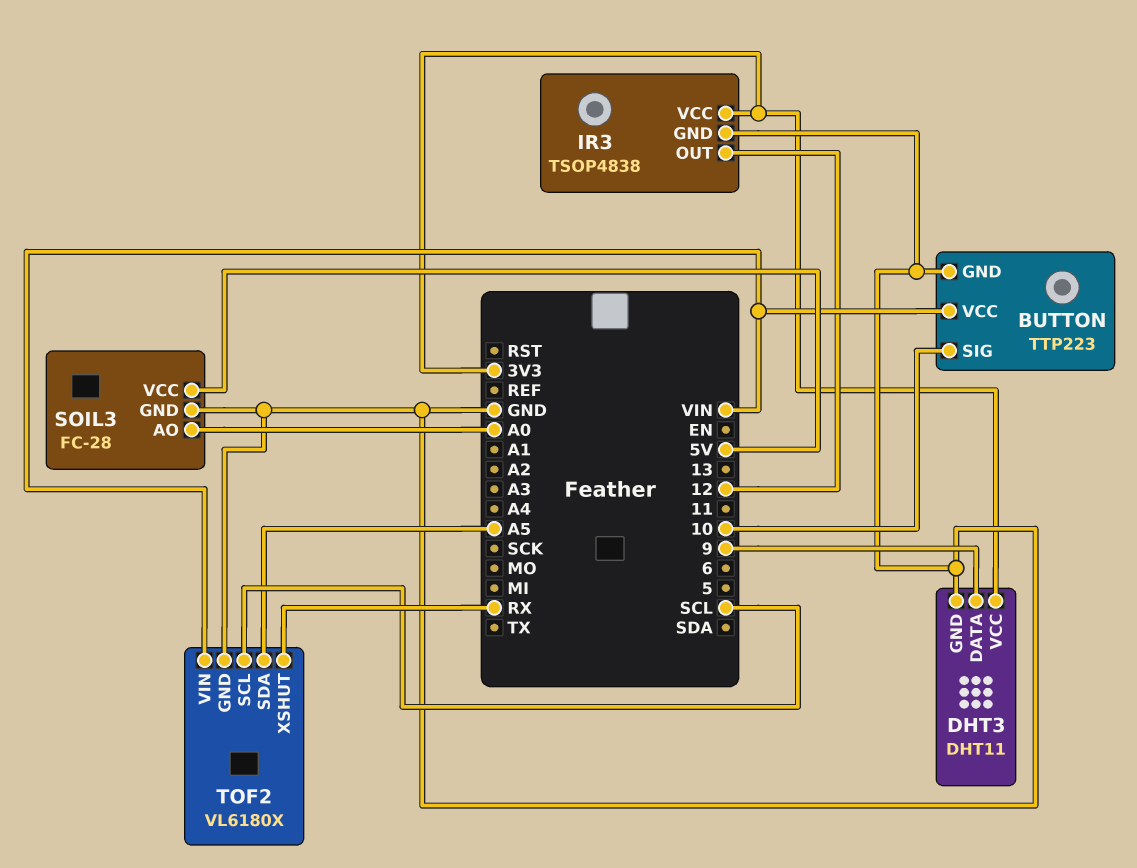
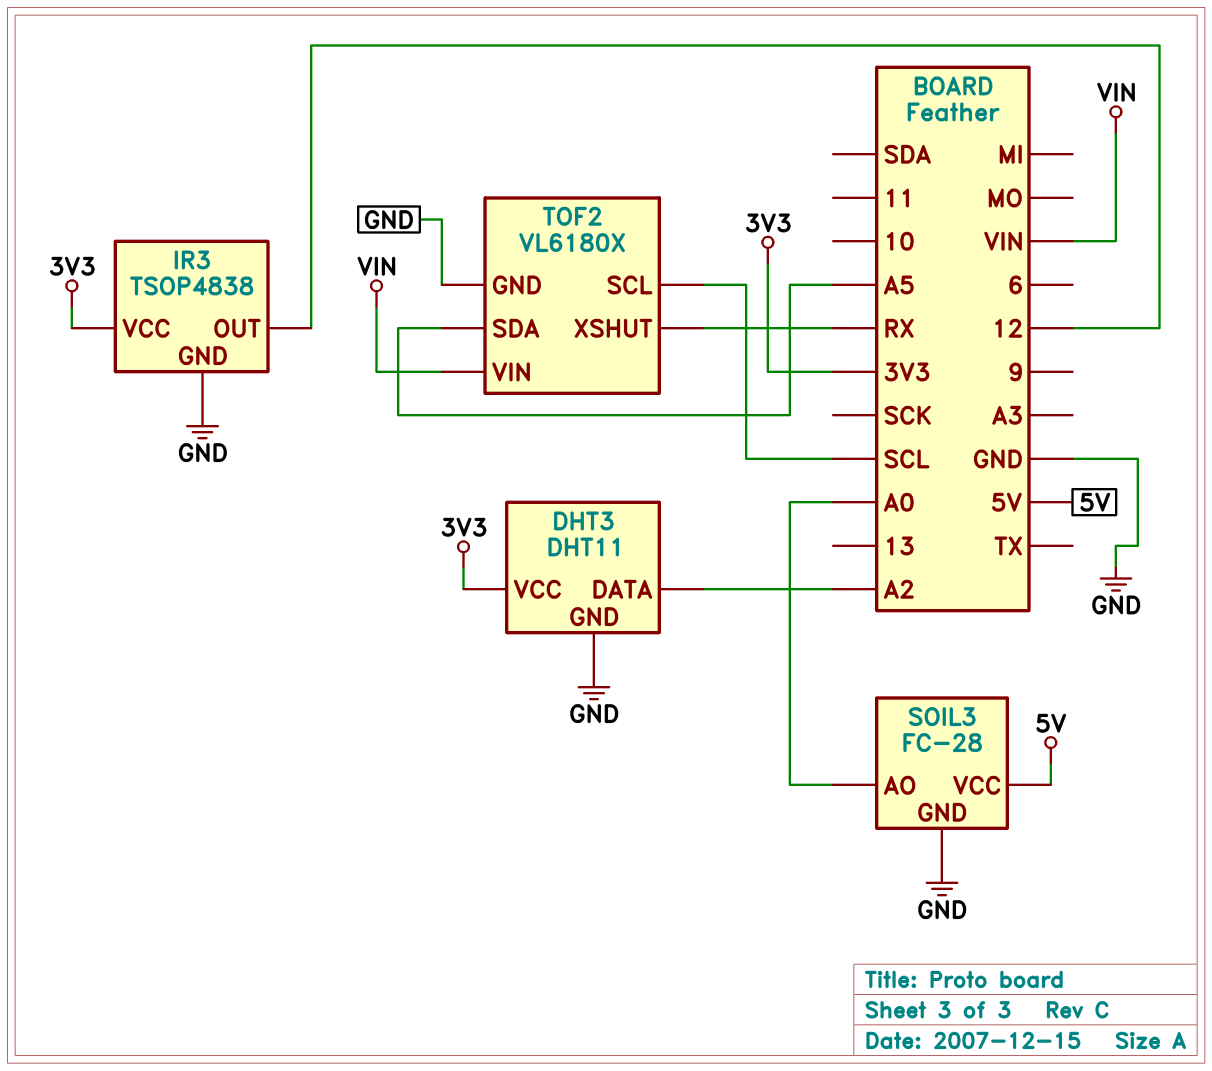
BUTTON: TTP223 -> none
BUTTON pin GND: GND -> none
BUTTON pin SIG: 10 -> none
BUTTON pin VCC: VIN -> none
DHT3 pin DATA: 9 -> A2

